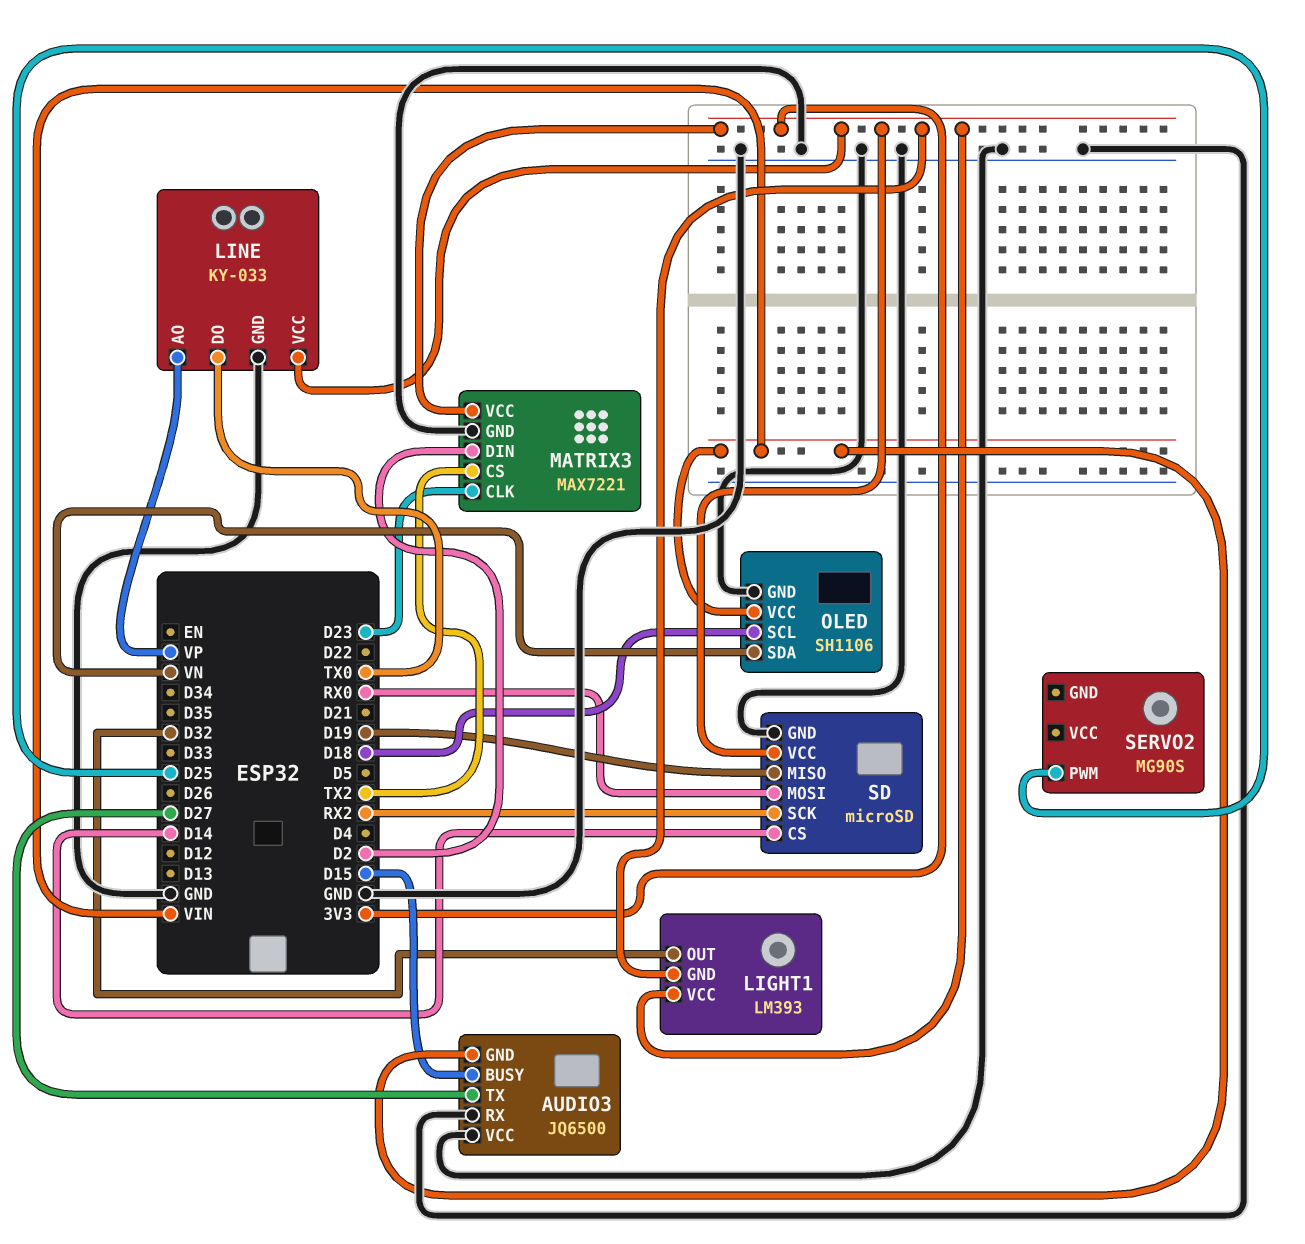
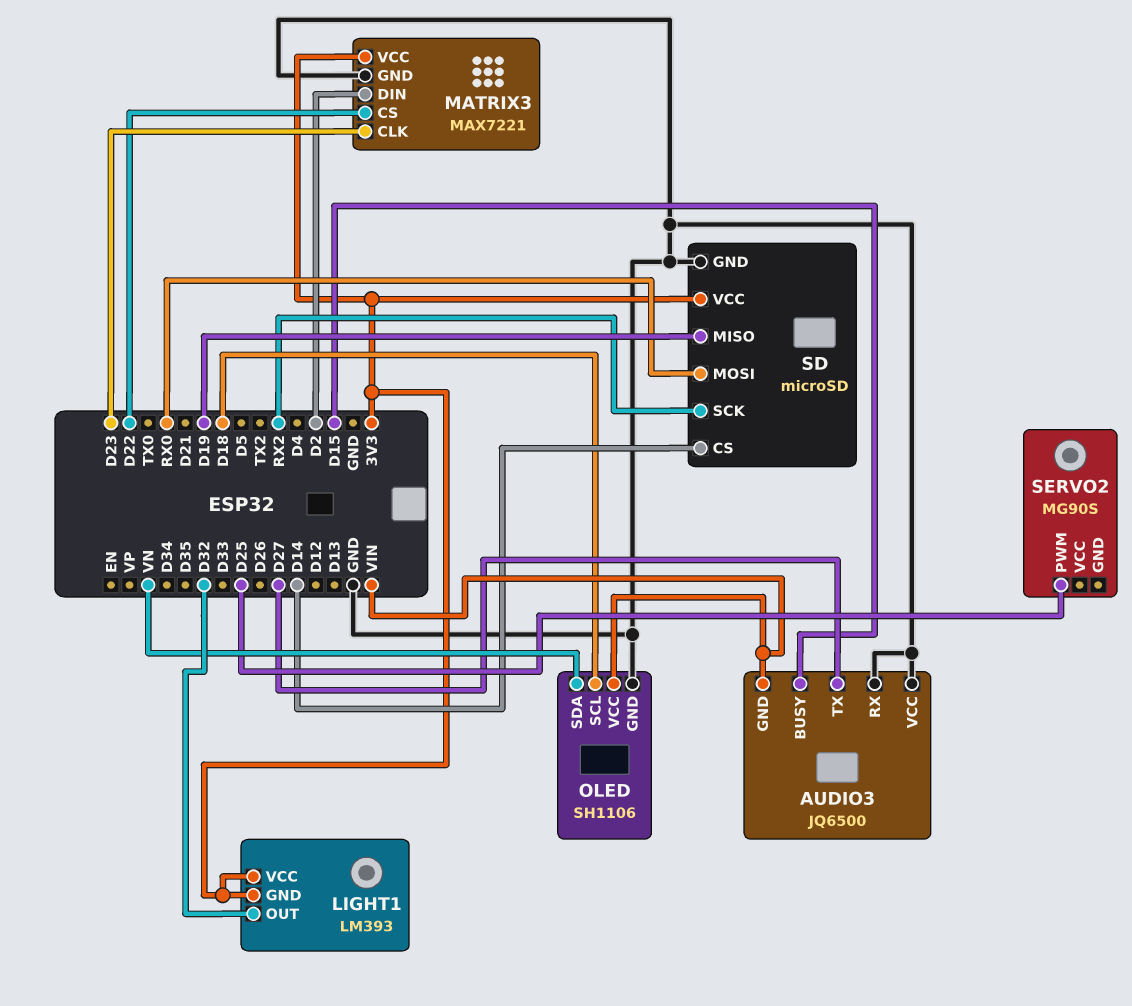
LINE: KY-033 -> none
LINE pin AO: VP -> none
LINE pin DO: TX0 -> none
LINE pin GND: GND -> none
LINE pin VCC: 3V3 -> none
MATRIX3 pin CS: TX2 -> D22

